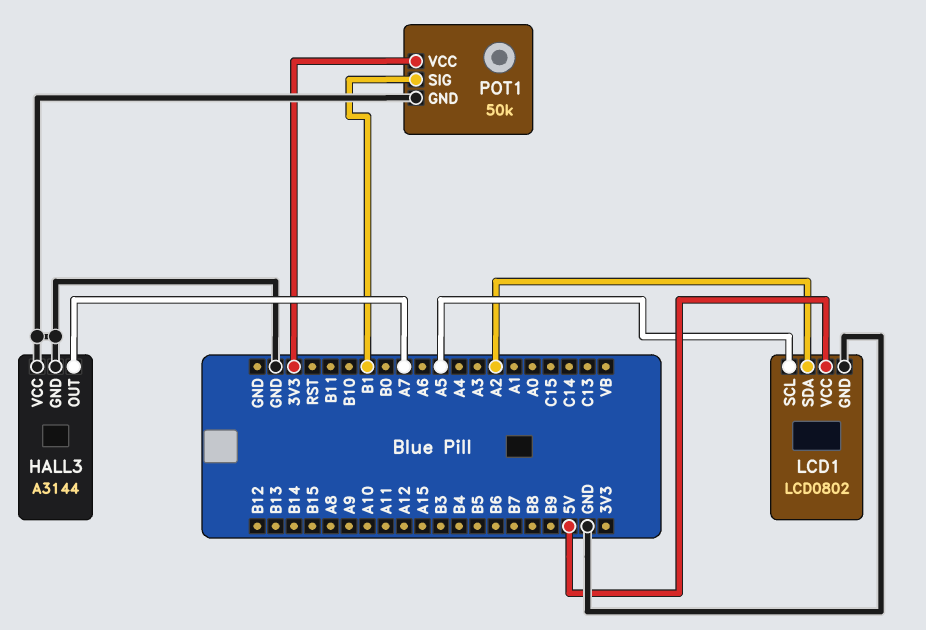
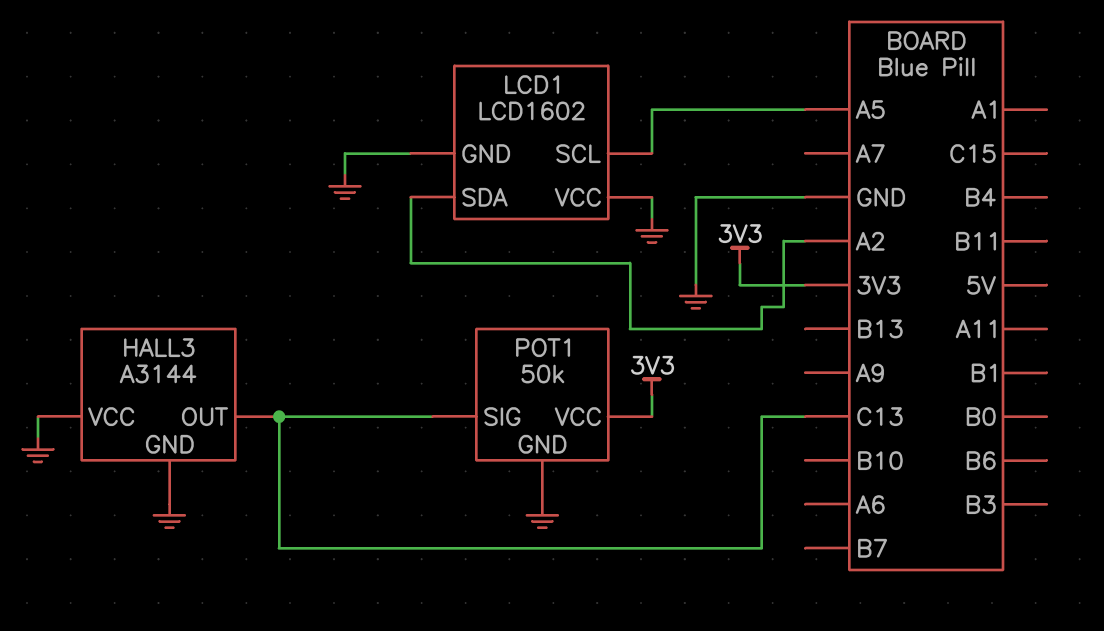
HALL3 pin OUT: A7 -> C13
LCD1: LCD0802 -> LCD1602
LCD1 pin VCC: 5V -> GND
POT1 pin SIG: B1 -> C13

